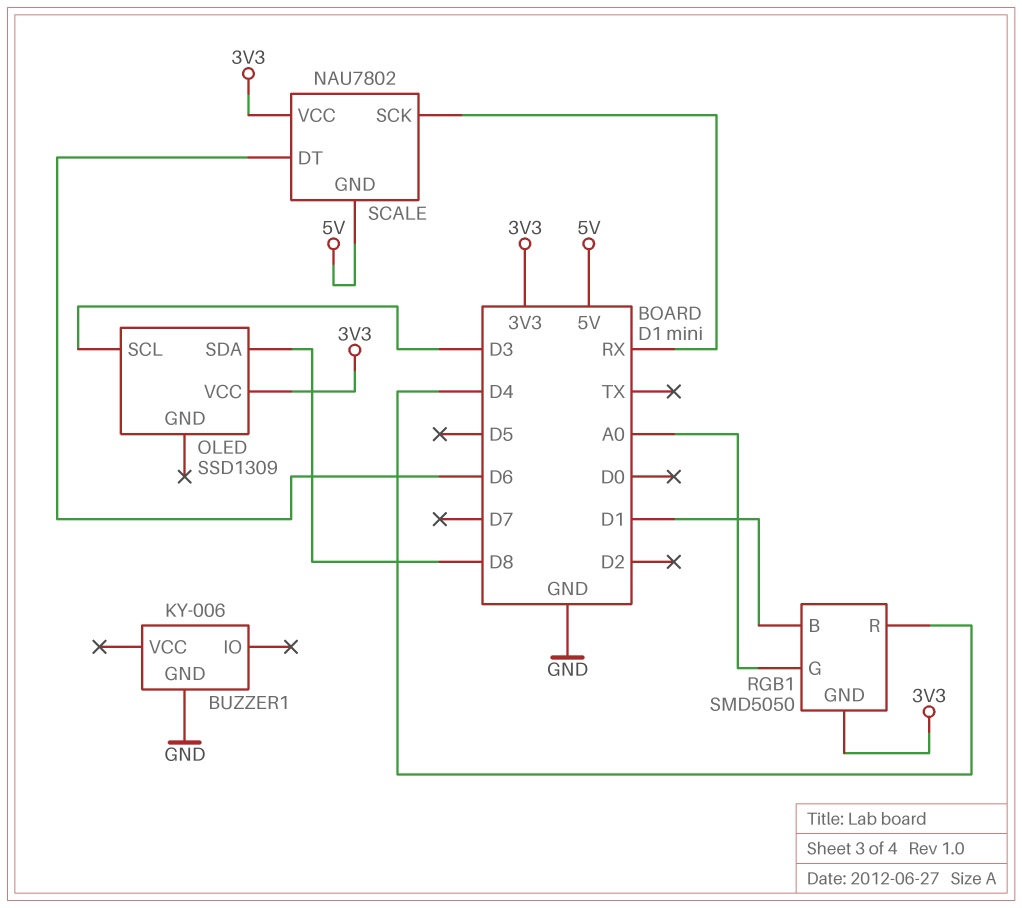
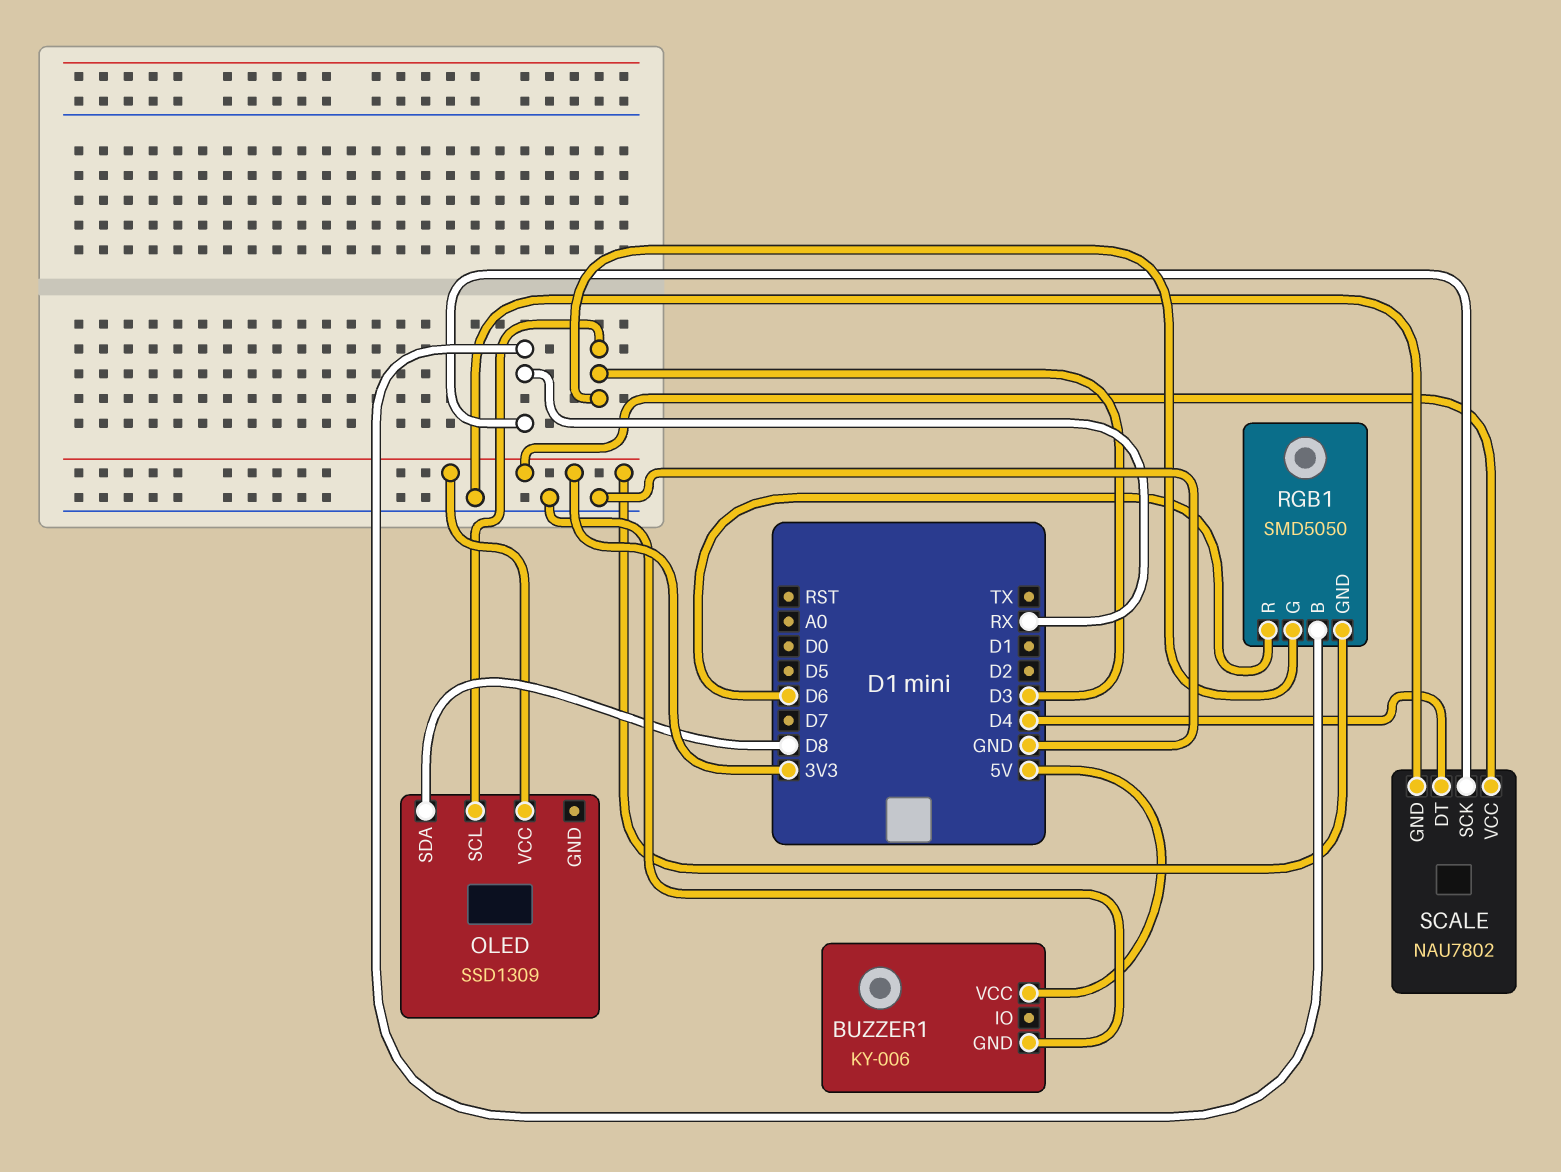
BUZZER1 pin VCC: none -> 5V
RGB1 pin B: D1 -> RX
RGB1 pin G: A0 -> D3
RGB1 pin R: D4 -> D6
SCALE pin DT: D6 -> D4
SCALE pin GND: 5V -> GND

